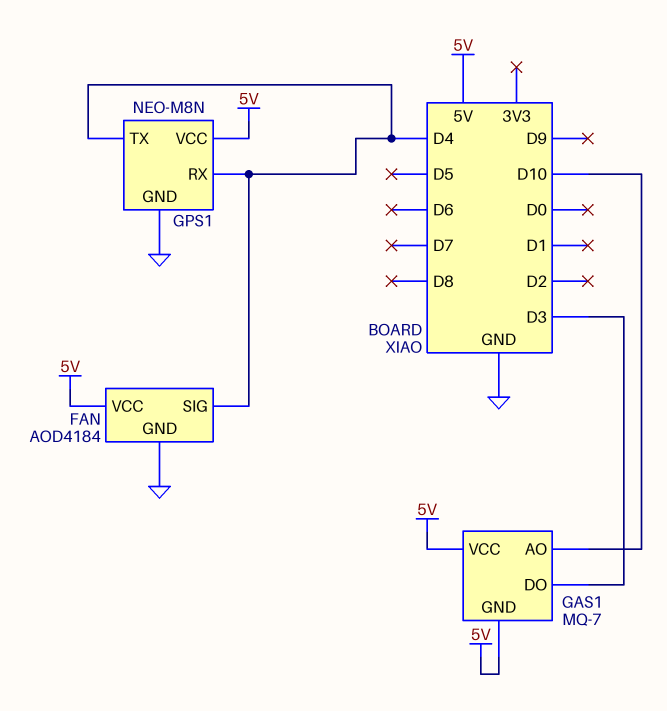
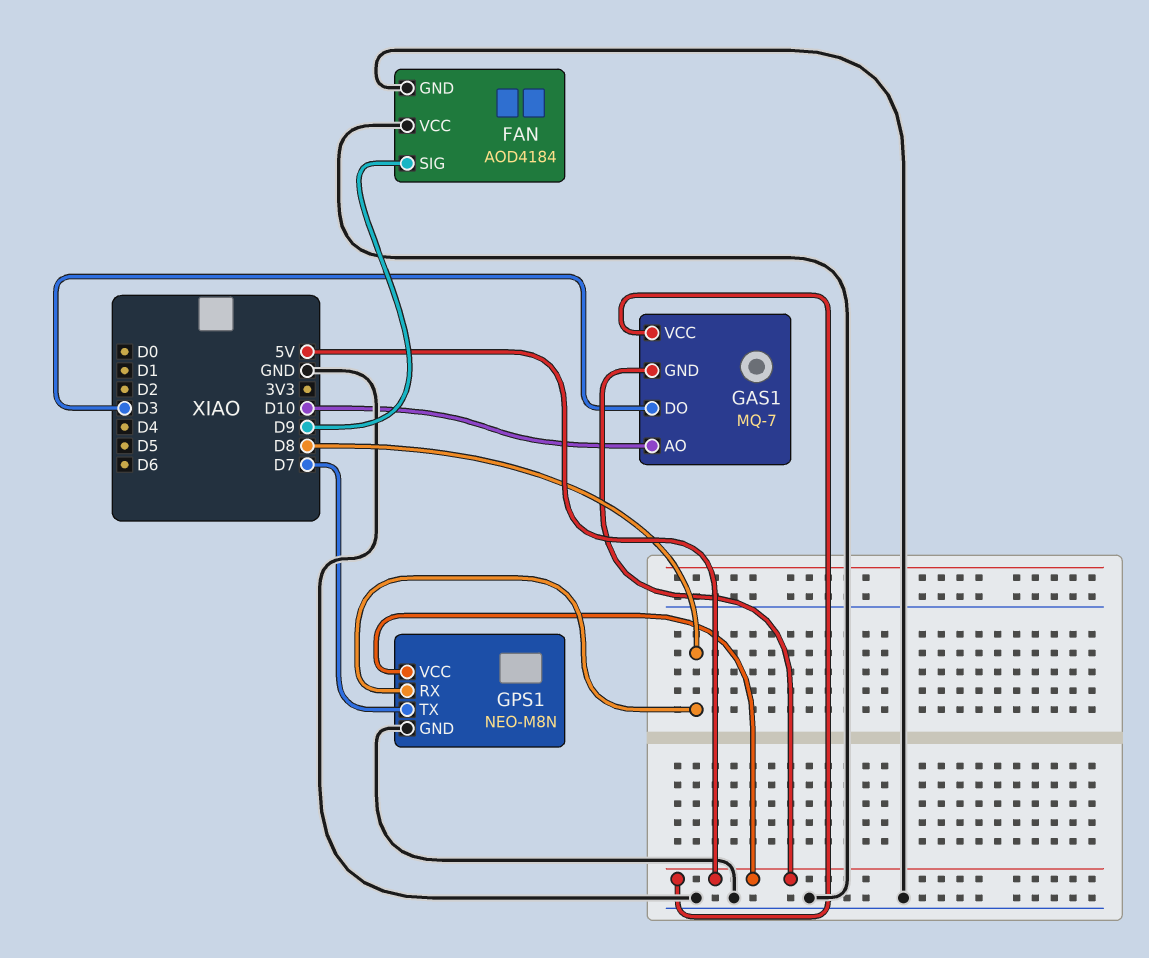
FAN pin SIG: D4 -> D9
FAN pin VCC: 5V -> GND
GPS1 pin RX: D4 -> D8
GPS1 pin TX: D4 -> D7

